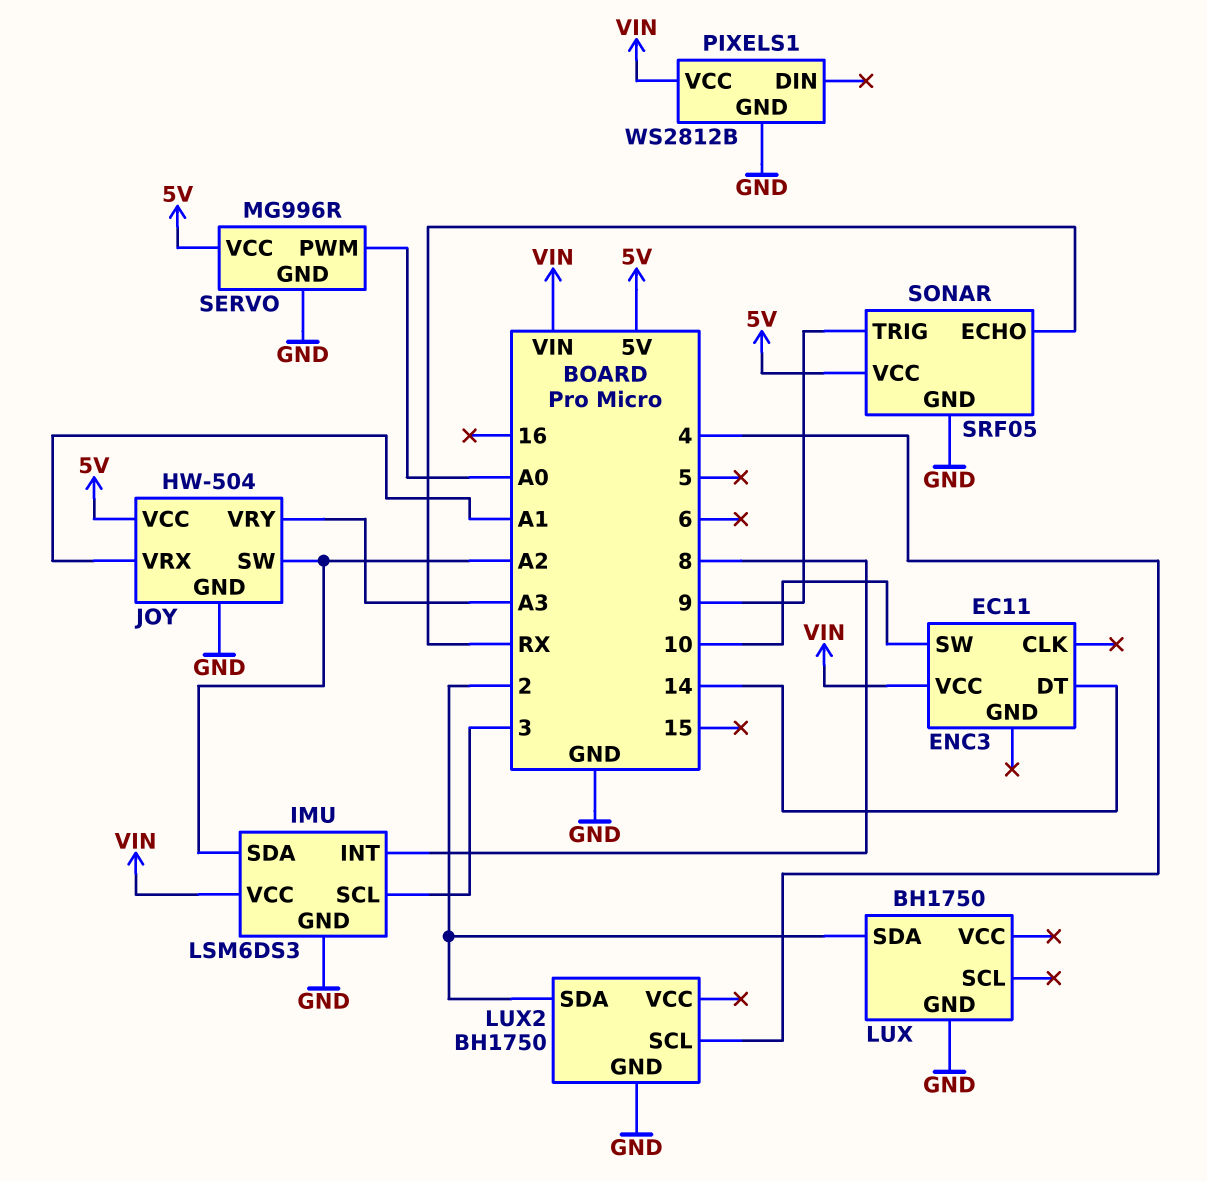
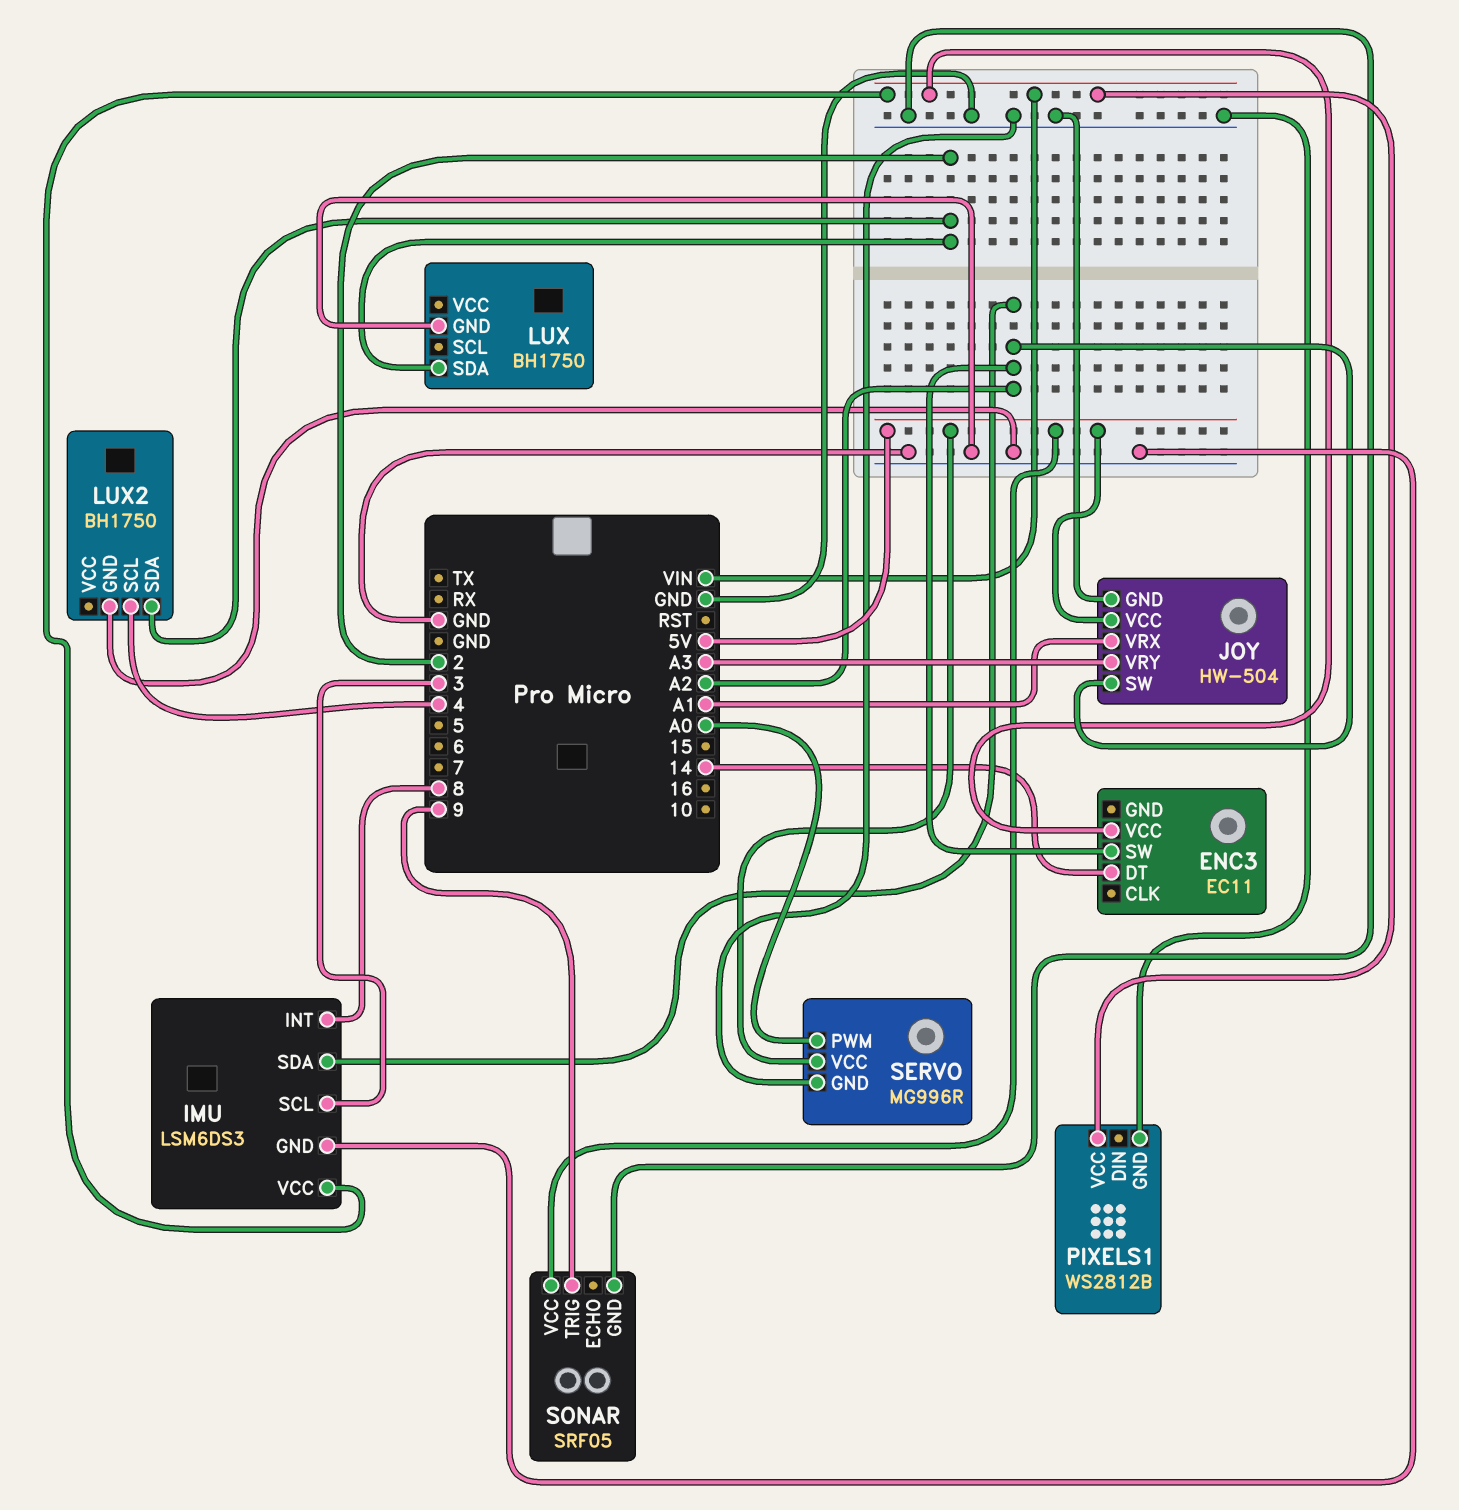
ENC3 pin SW: 10 -> A2
SONAR pin ECHO: RX -> none

